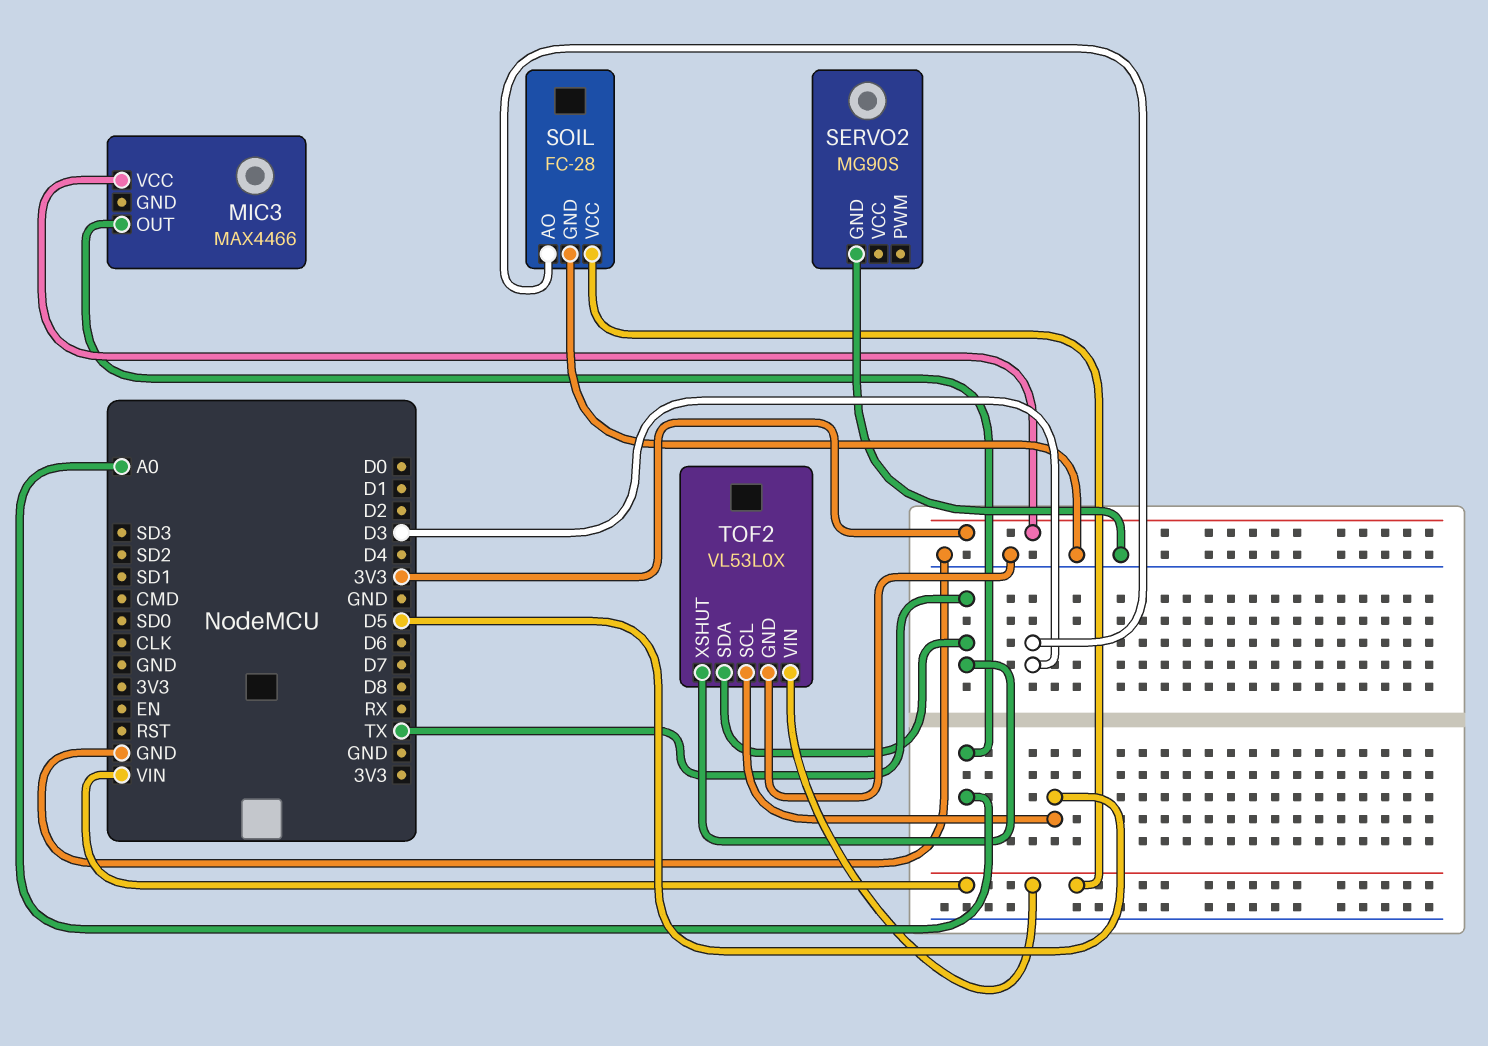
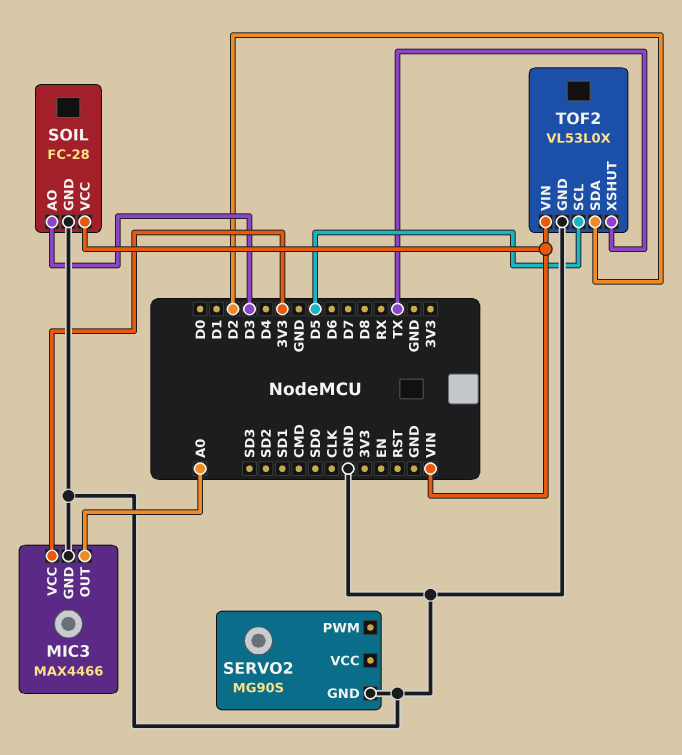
MIC3 pin GND: none -> GND
TOF2 pin SDA: TX -> D2

